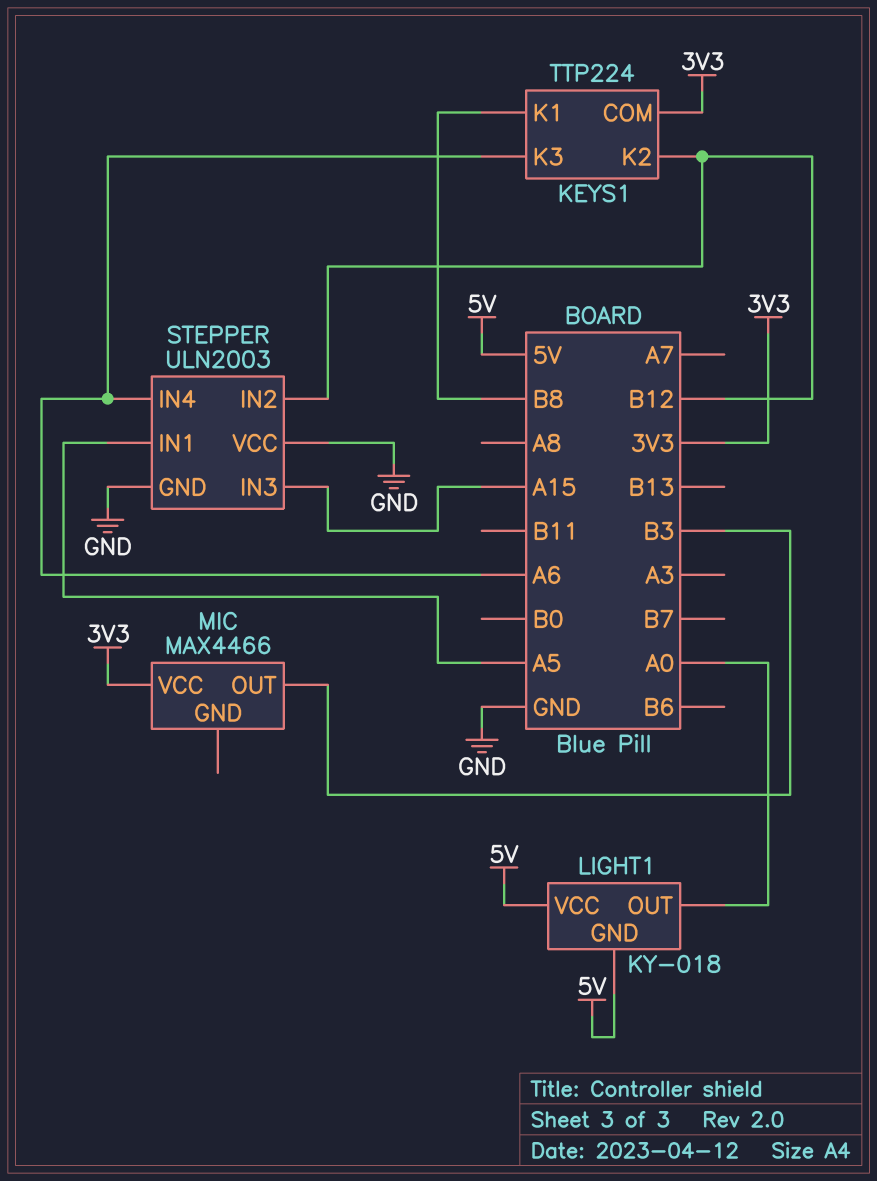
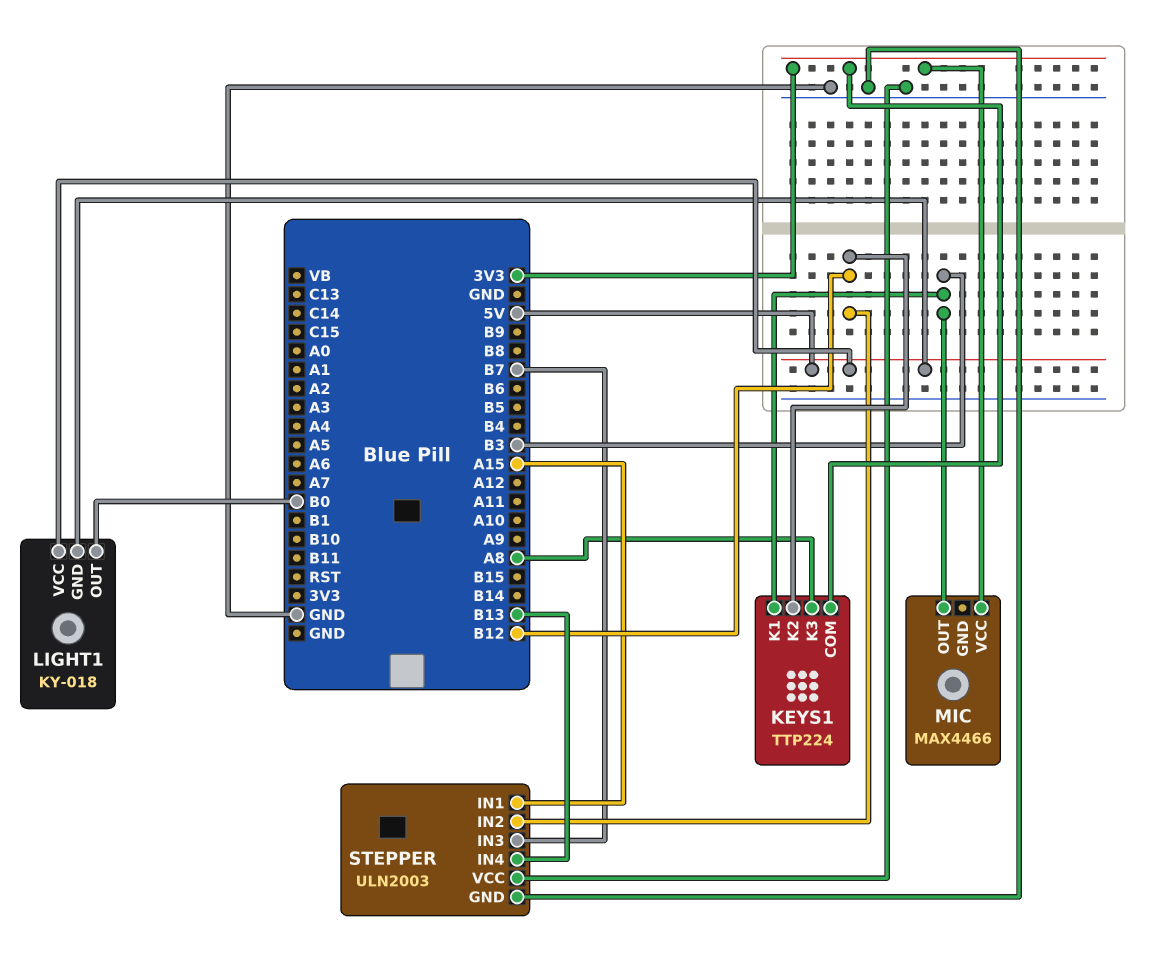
KEYS1 pin K1: B8 -> B3
KEYS1 pin K3: A6 -> A8
LIGHT1 pin OUT: A0 -> B0
STEPPER pin IN1: A5 -> A15
STEPPER pin IN3: A15 -> B7
STEPPER pin IN4: A6 -> B13

